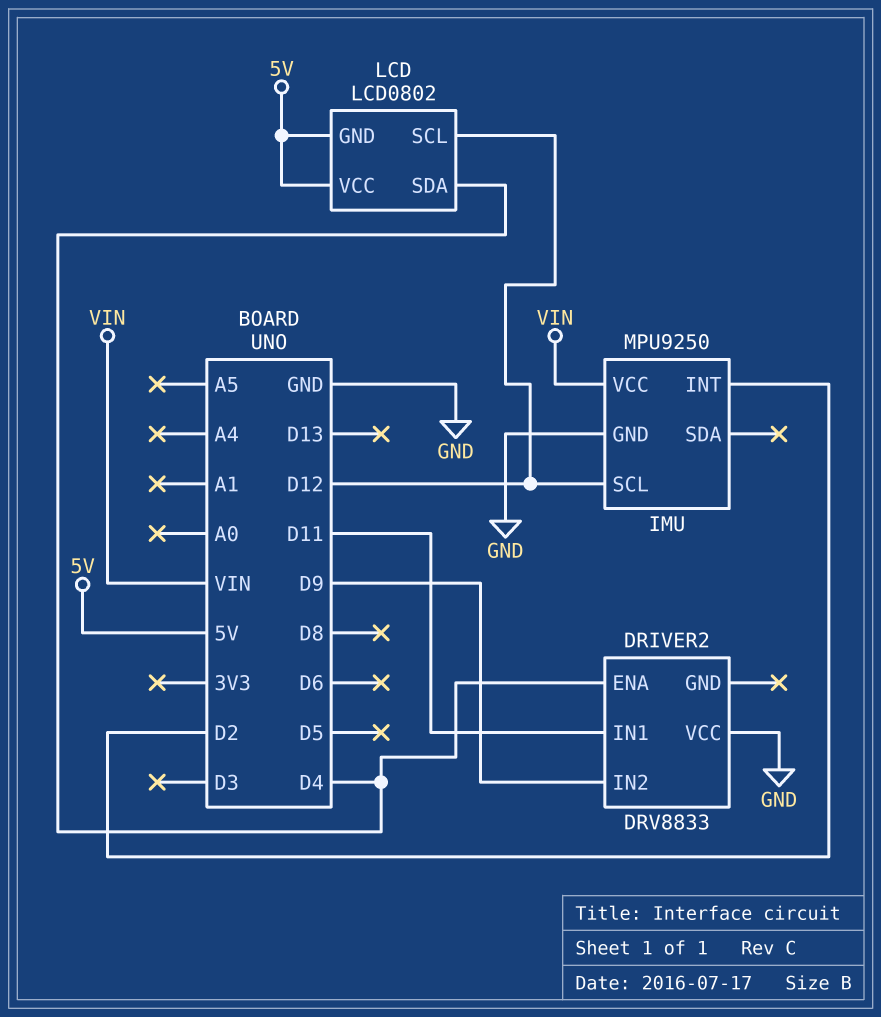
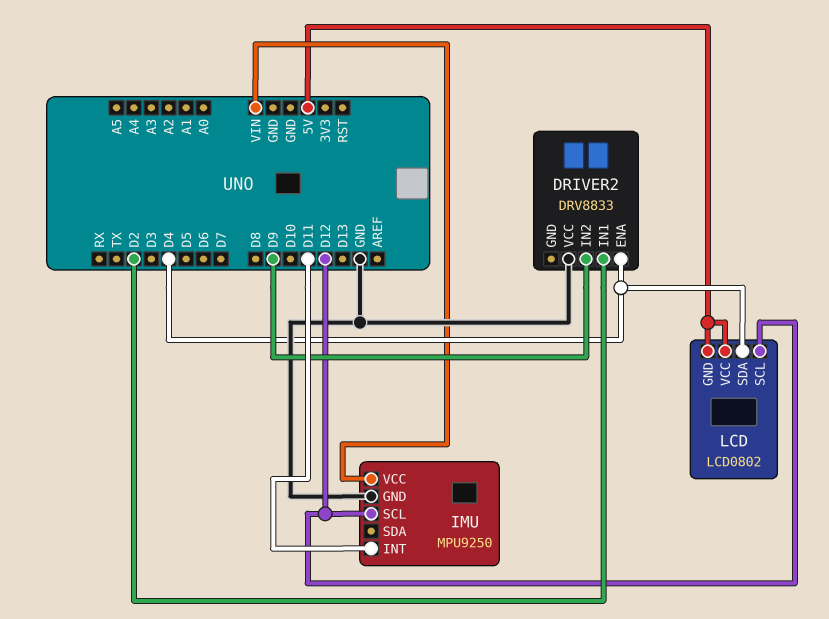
DRIVER2 pin IN1: D11 -> D2
IMU pin INT: D2 -> D11

